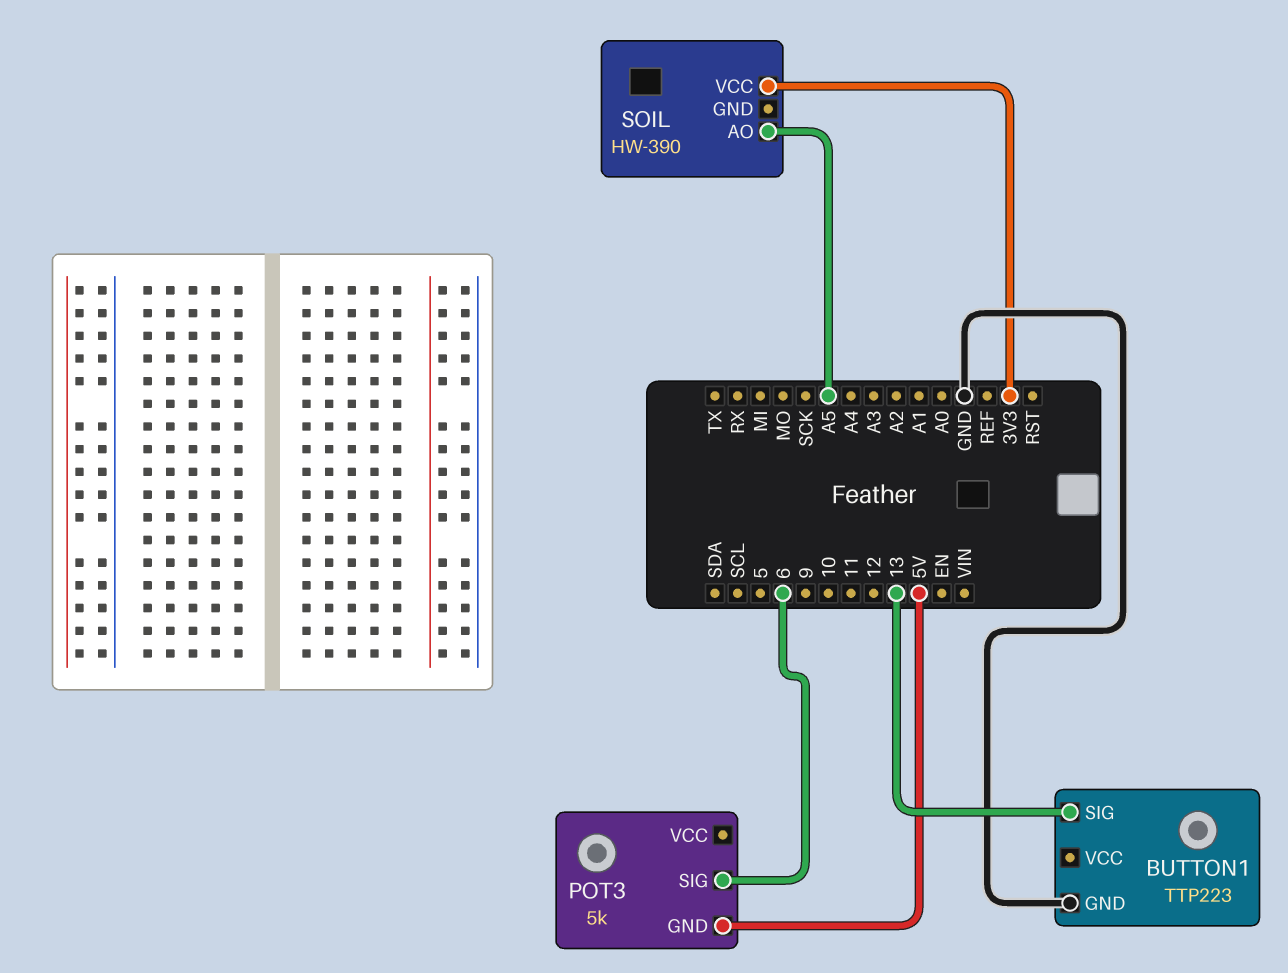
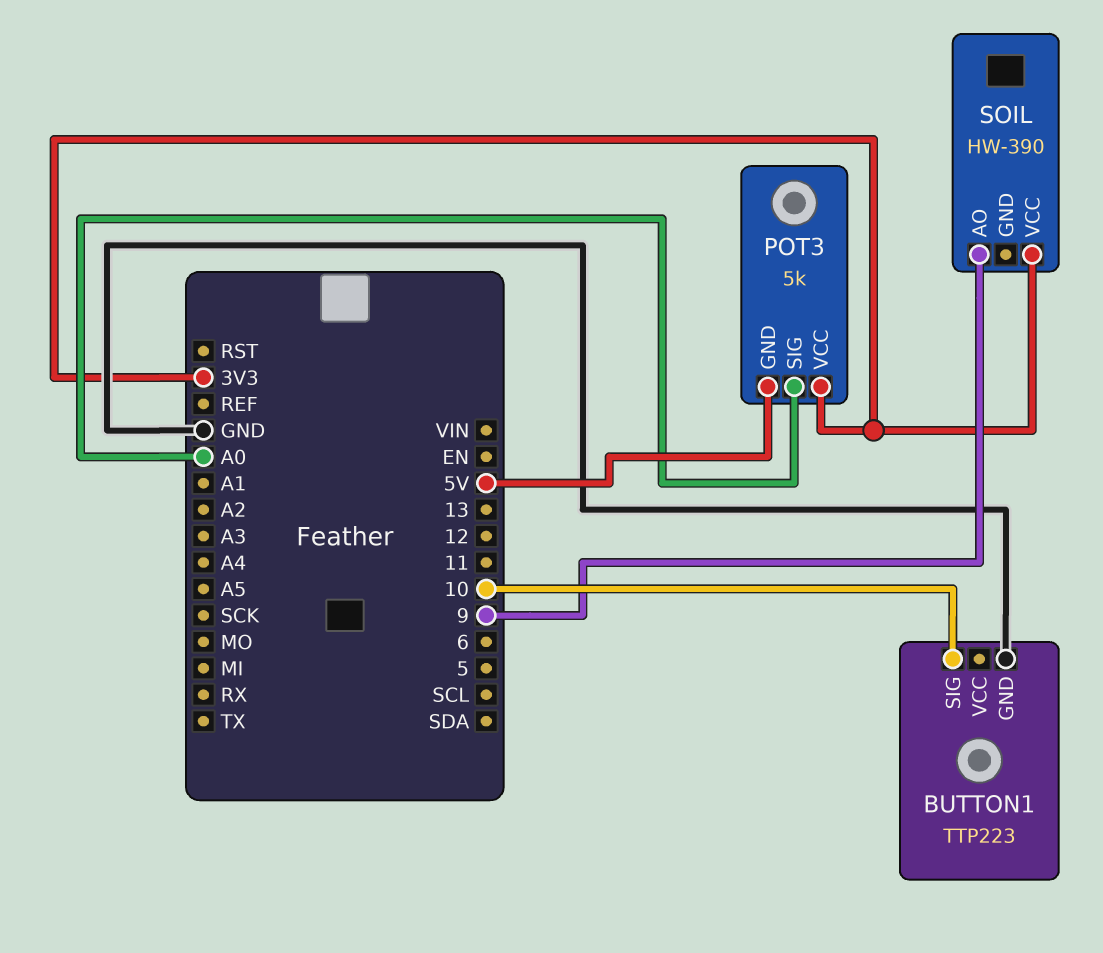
BUTTON1 pin SIG: 13 -> 10
POT3 pin SIG: 6 -> A0
POT3 pin VCC: none -> 3V3
SOIL pin AO: A5 -> 9

